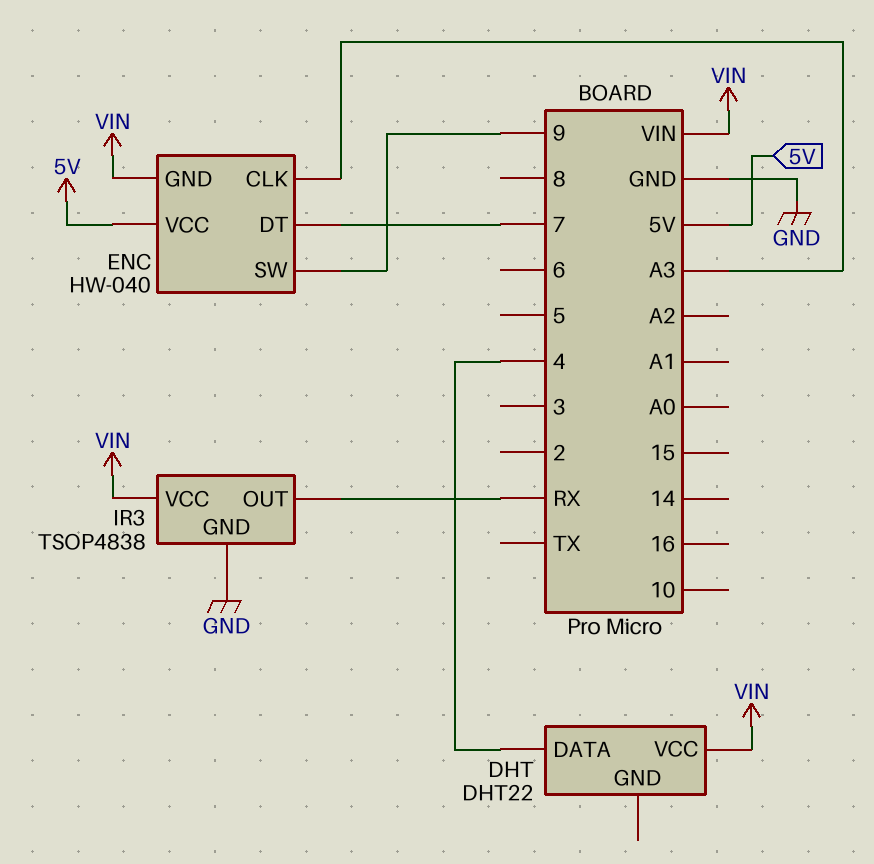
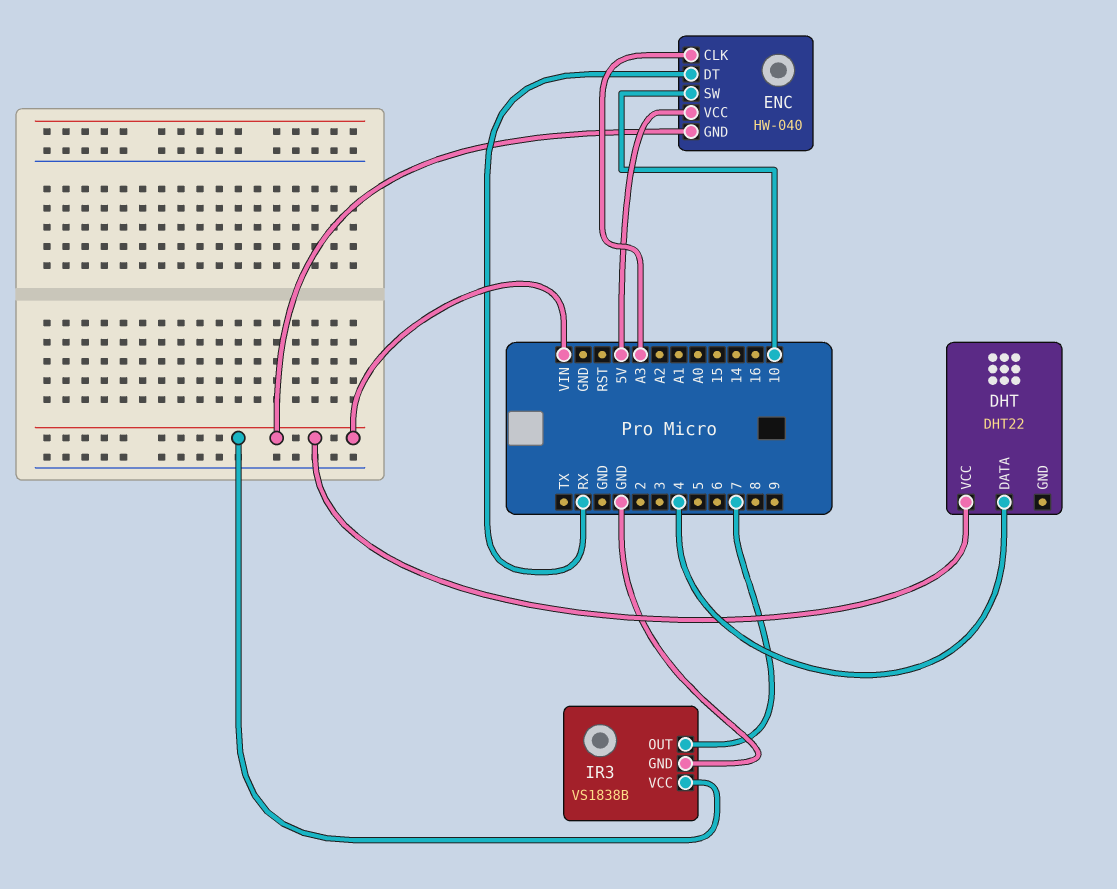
ENC pin DT: 7 -> RX
ENC pin SW: 9 -> 10
IR3: TSOP4838 -> VS1838B
IR3 pin OUT: RX -> 7

